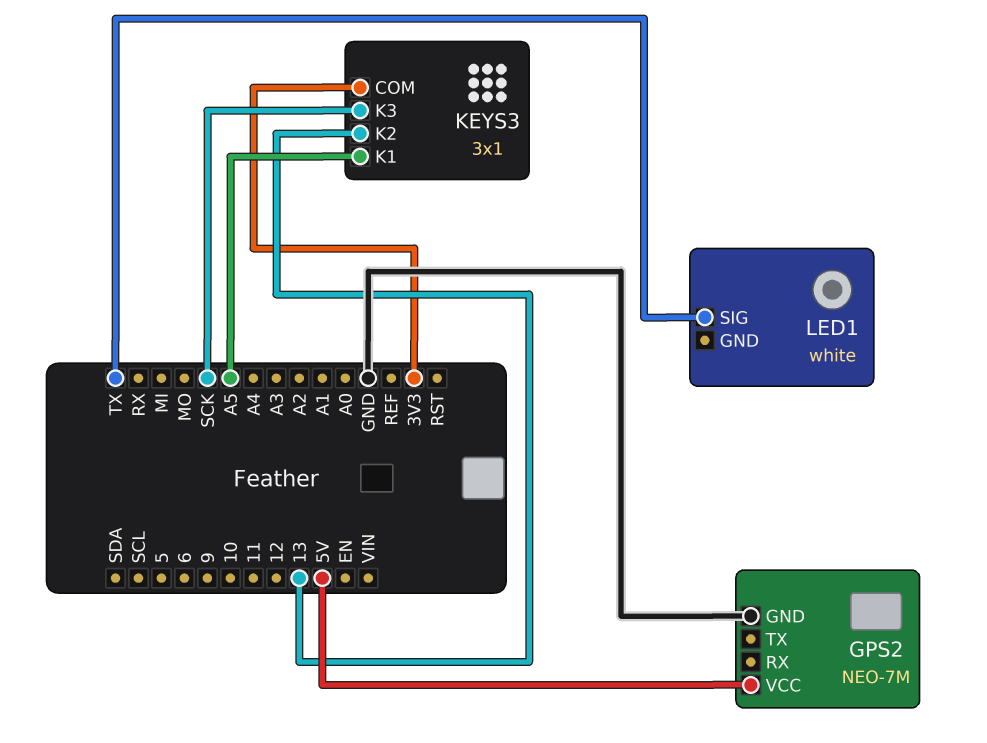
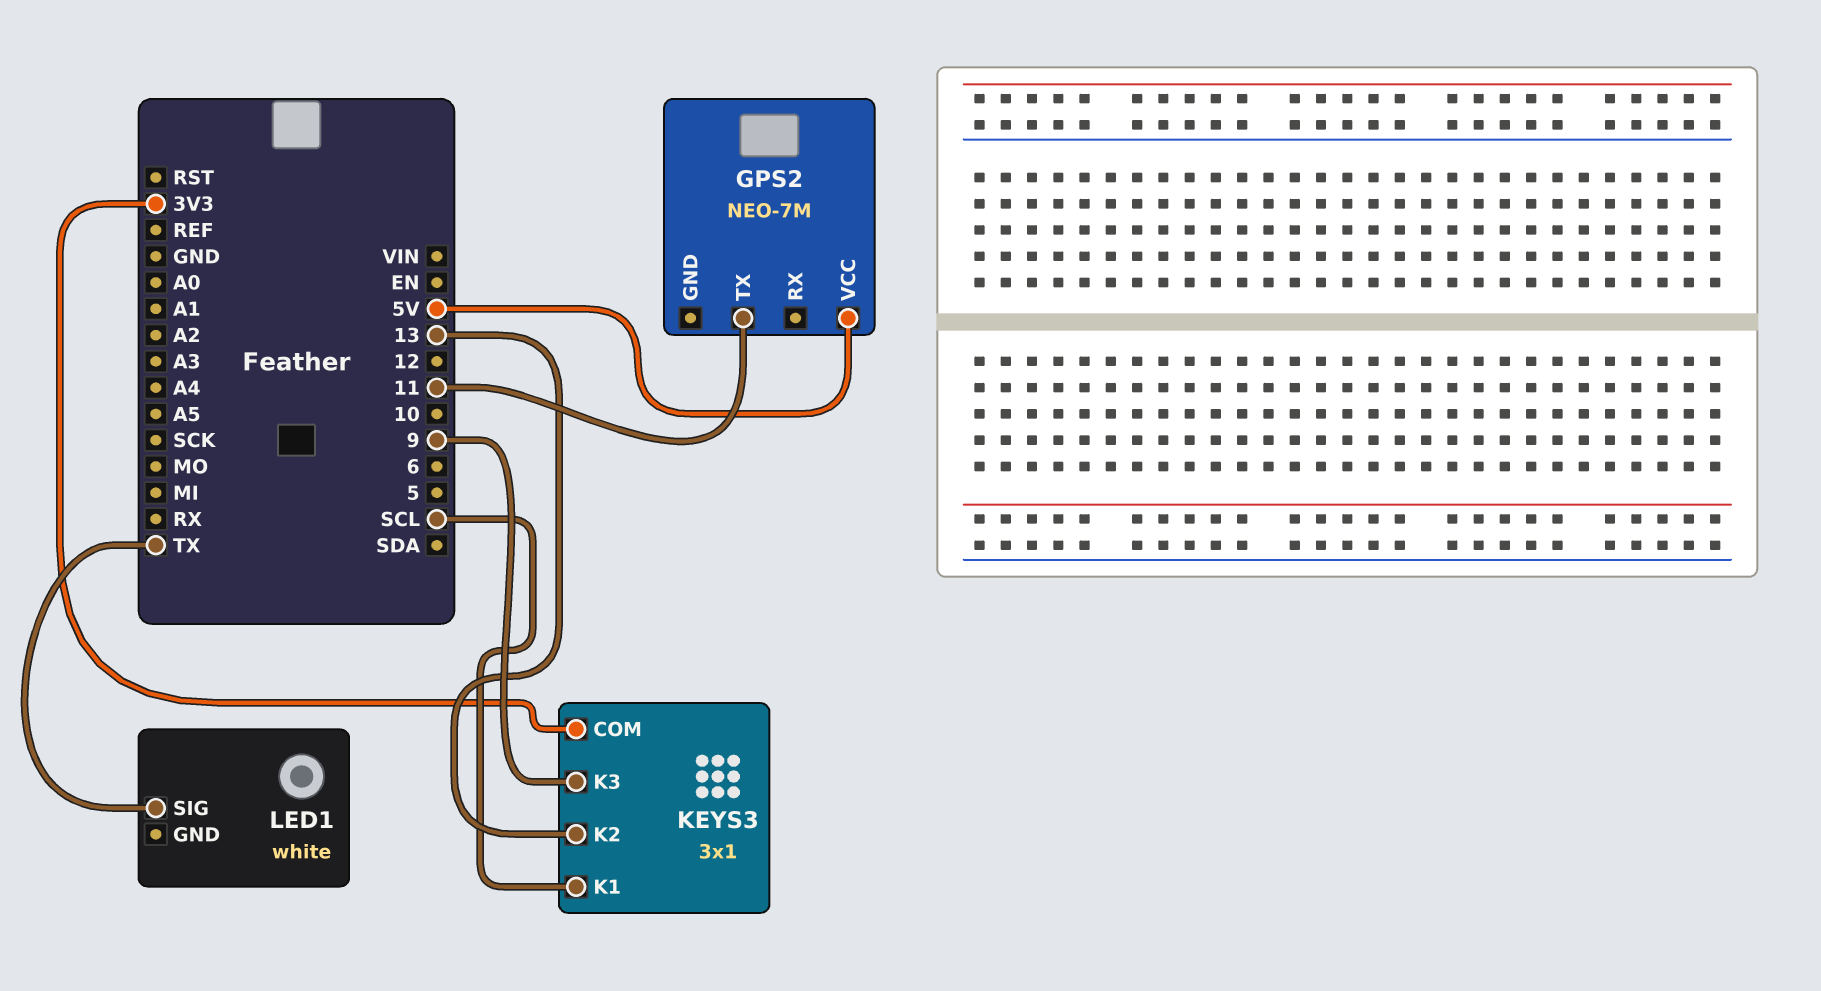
GPS2 pin GND: GND -> none
GPS2 pin TX: none -> 11
KEYS3 pin K1: A5 -> SCL
KEYS3 pin K3: SCK -> 9

